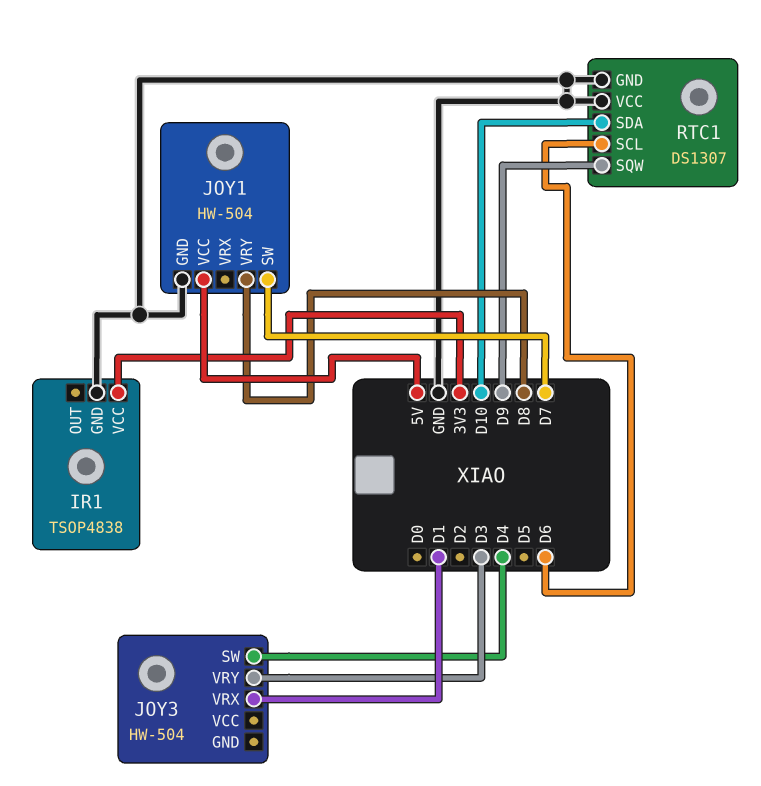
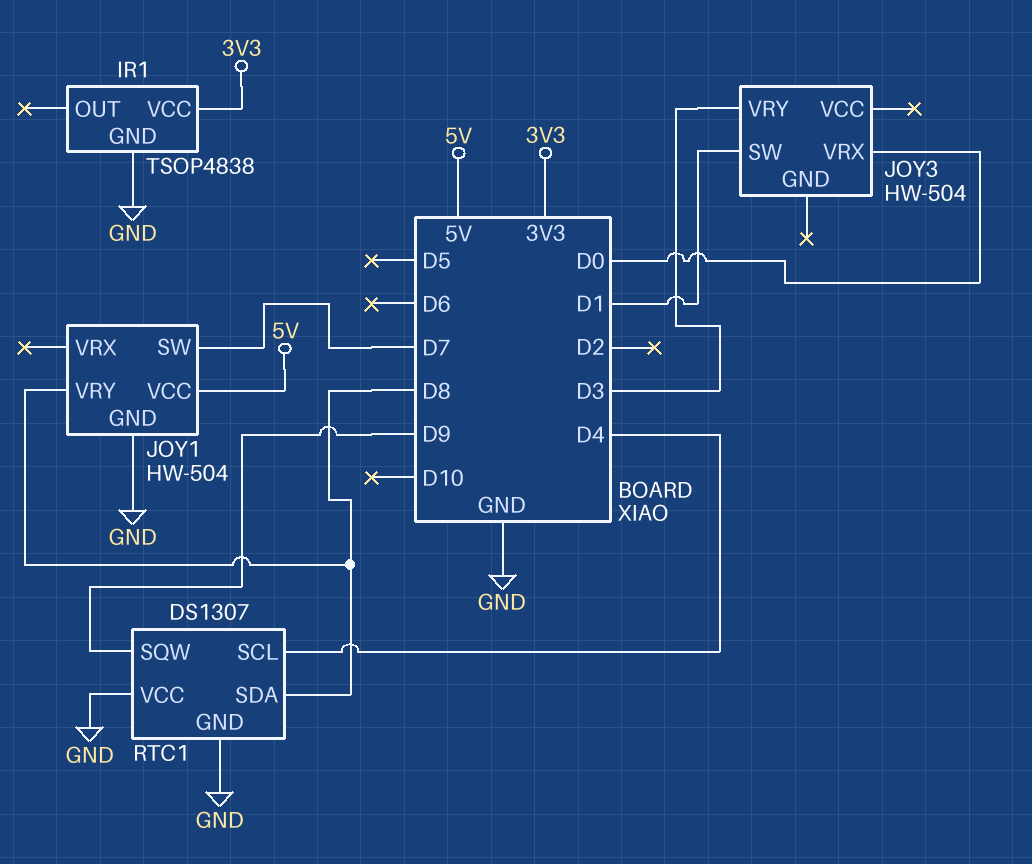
JOY3 pin SW: D4 -> D1
JOY3 pin VRX: D1 -> D0
RTC1 pin SCL: D6 -> D4
RTC1 pin SDA: D10 -> D8

